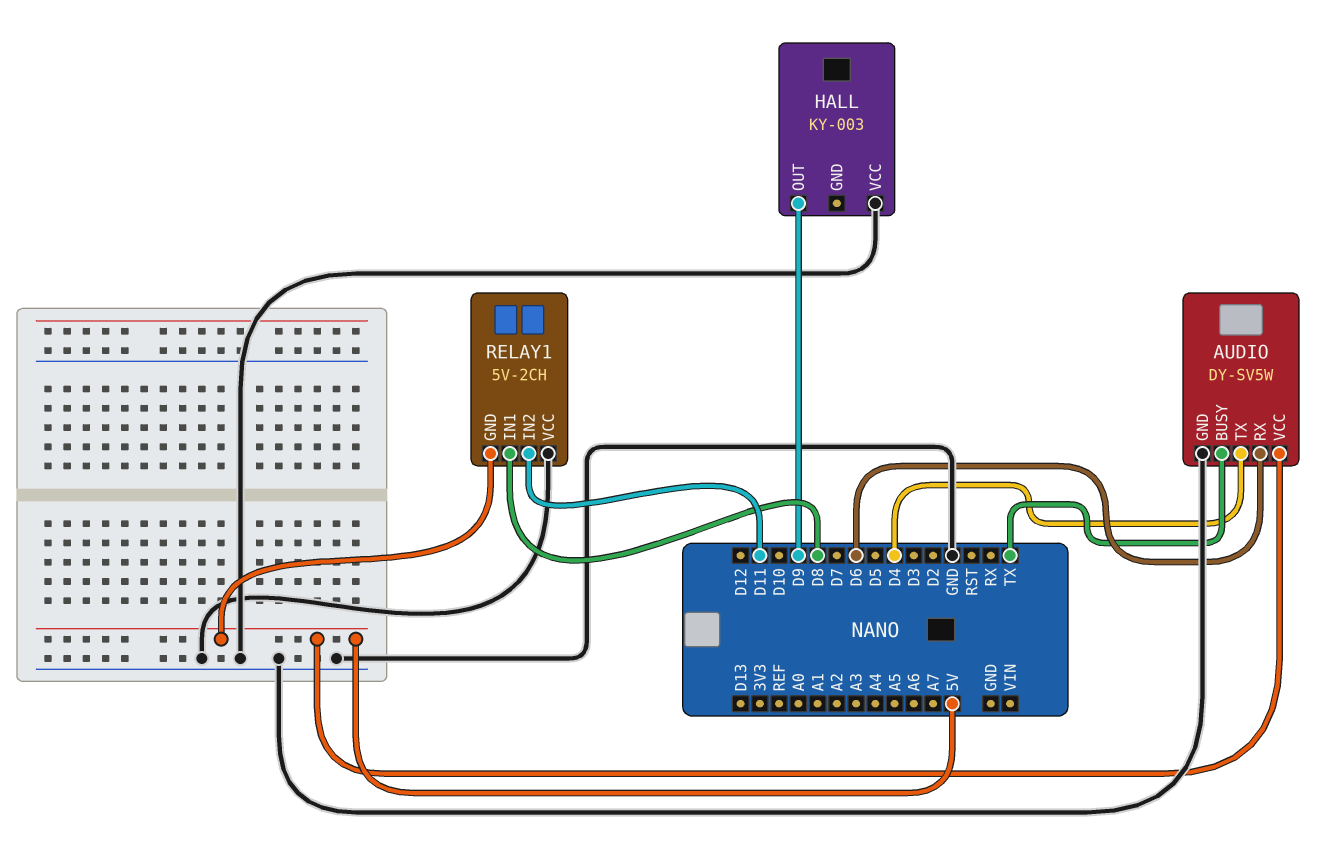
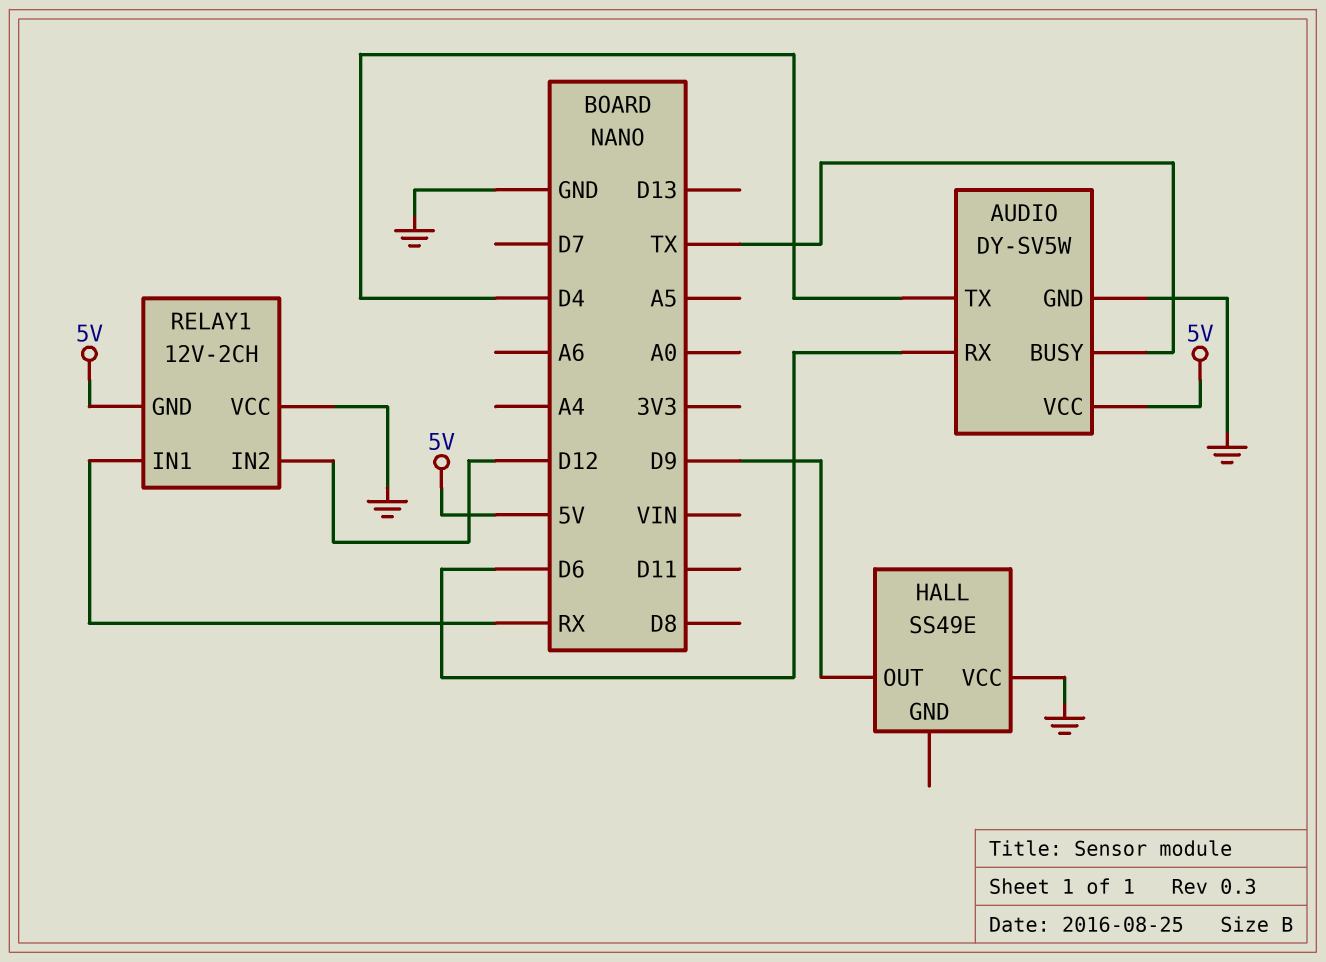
HALL: KY-003 -> SS49E
RELAY1: 5V-2CH -> 12V-2CH
RELAY1 pin IN1: D8 -> RX
RELAY1 pin IN2: D11 -> D12

